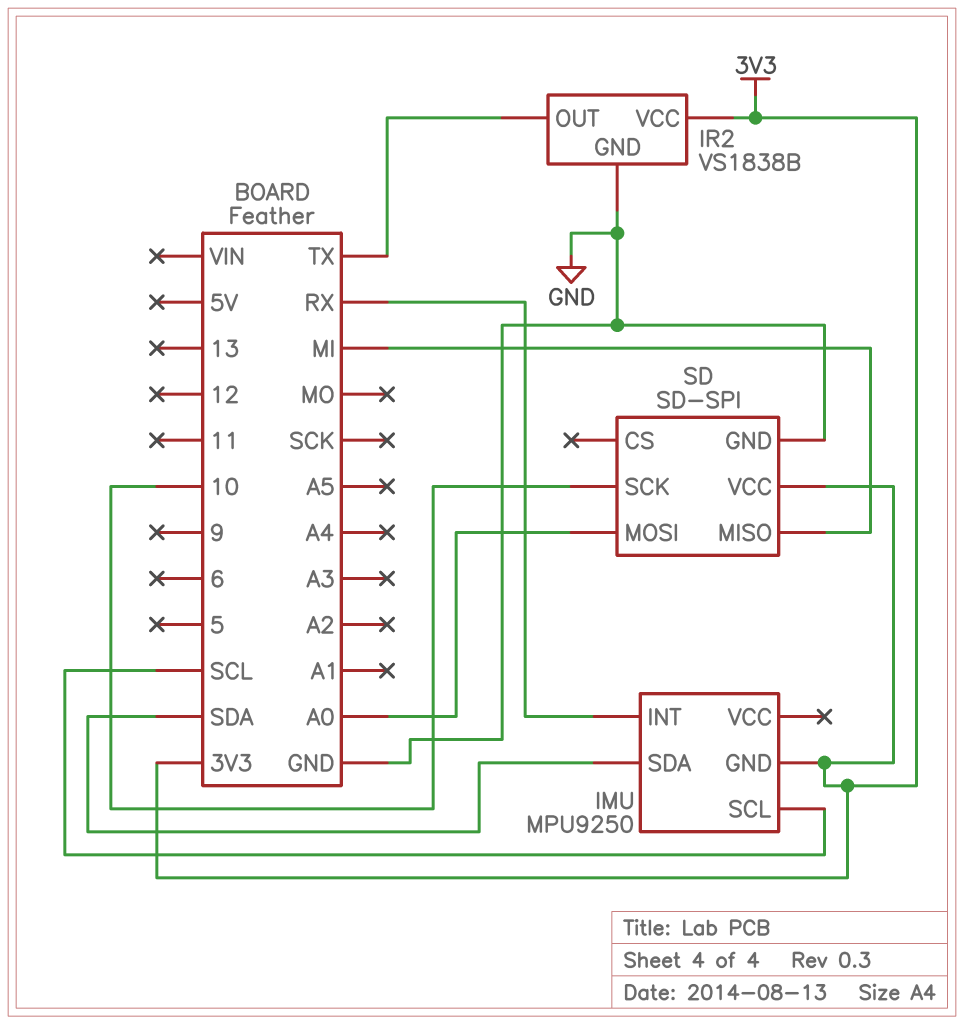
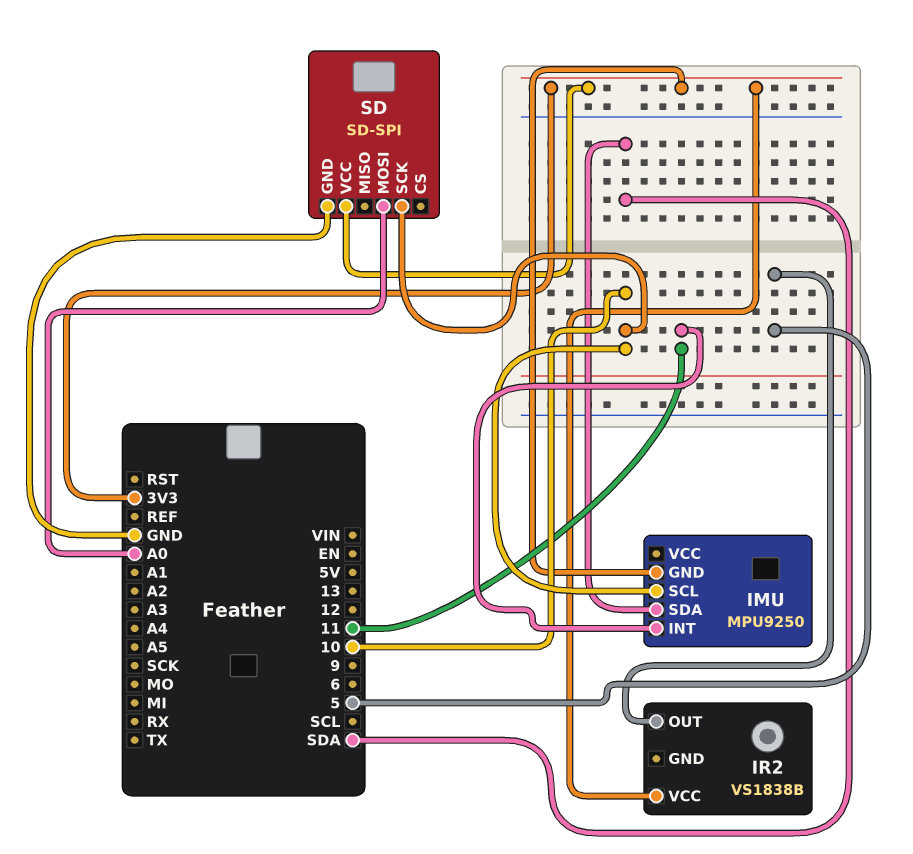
IMU pin INT: RX -> 11
IMU pin SCL: SCL -> 10
IR2 pin GND: GND -> none
IR2 pin OUT: TX -> 5
SD pin MISO: MI -> none

